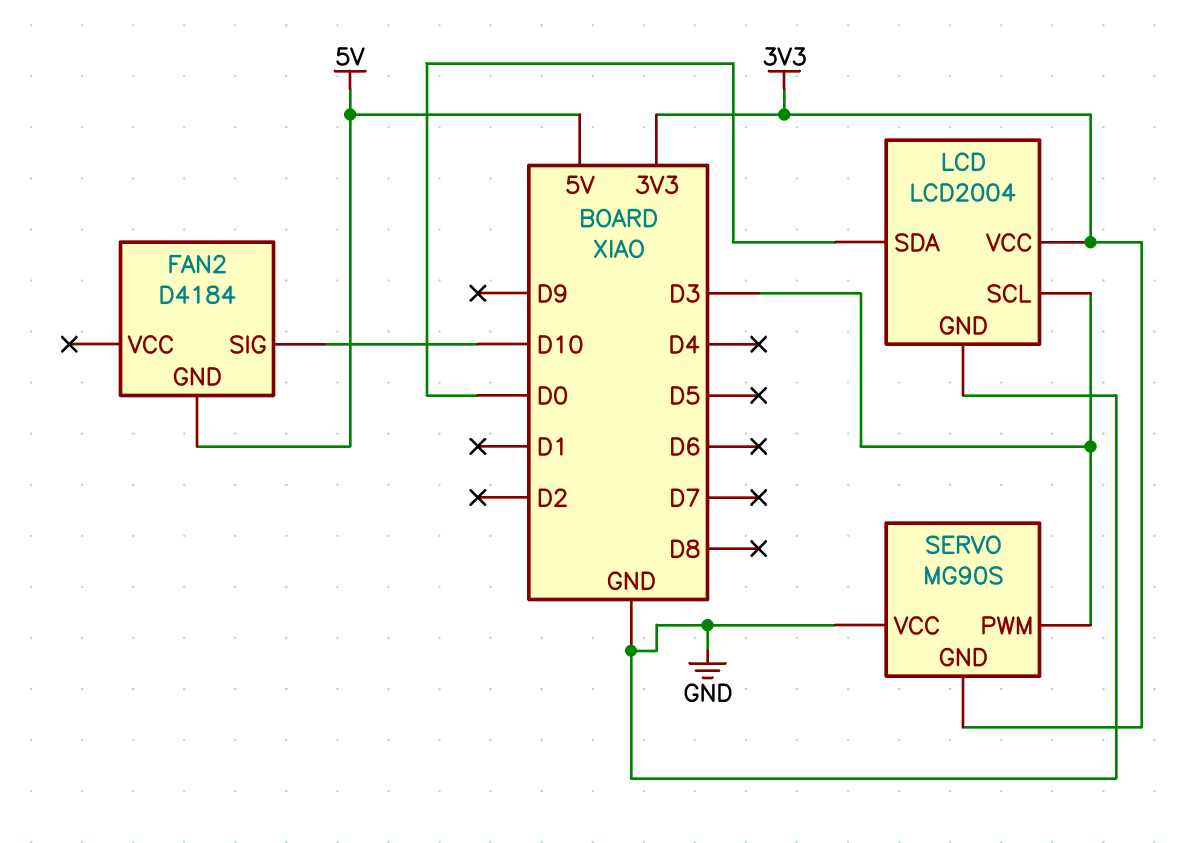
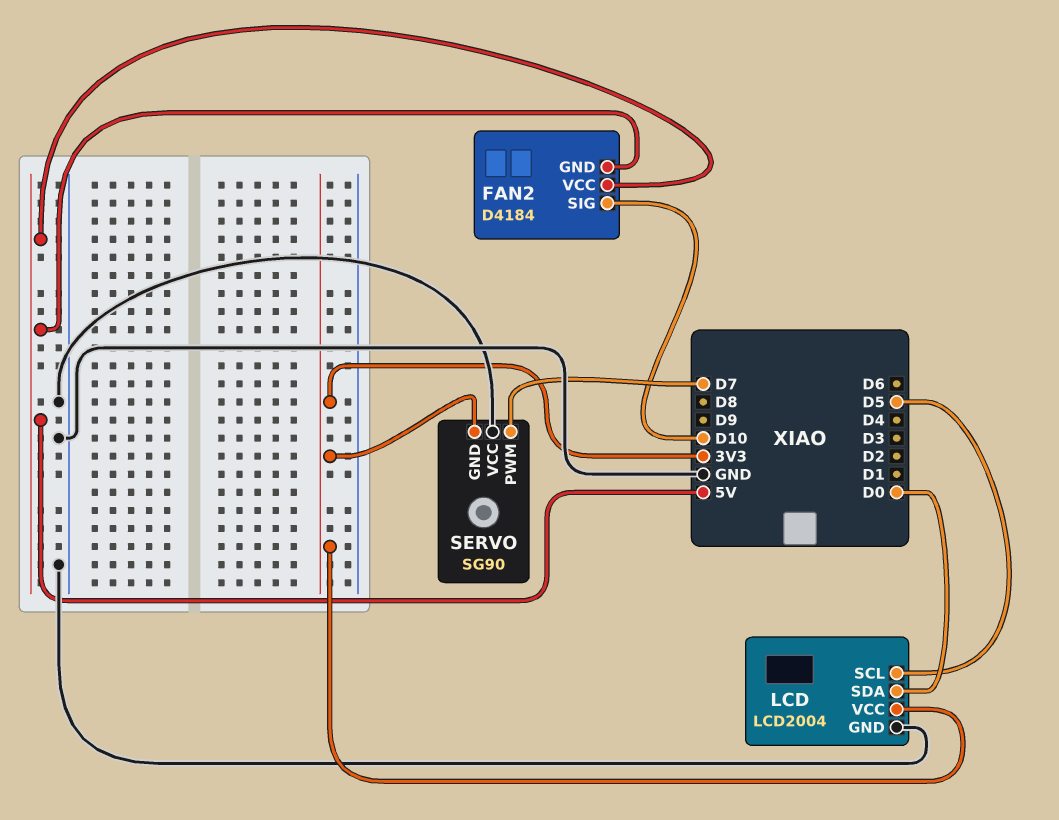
FAN2 pin VCC: none -> 5V
LCD pin SCL: D3 -> D5
SERVO: MG90S -> SG90
SERVO pin PWM: D3 -> D7

